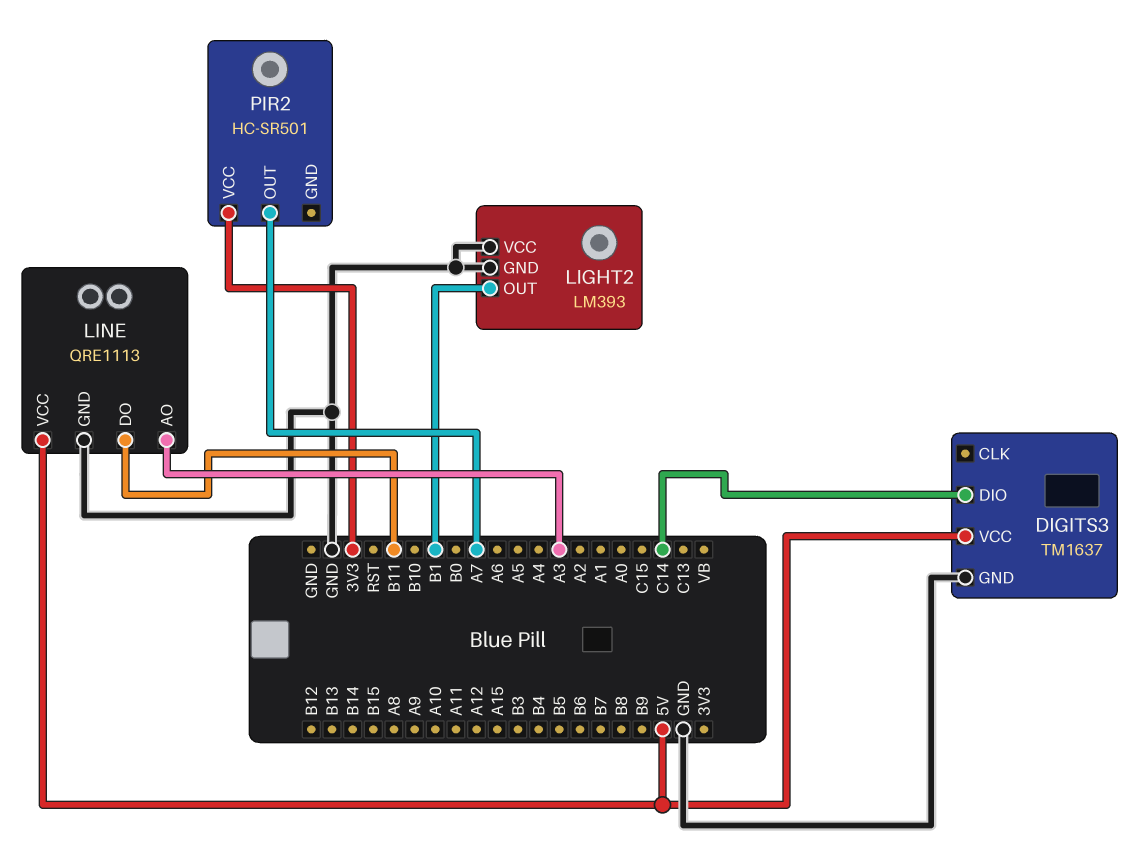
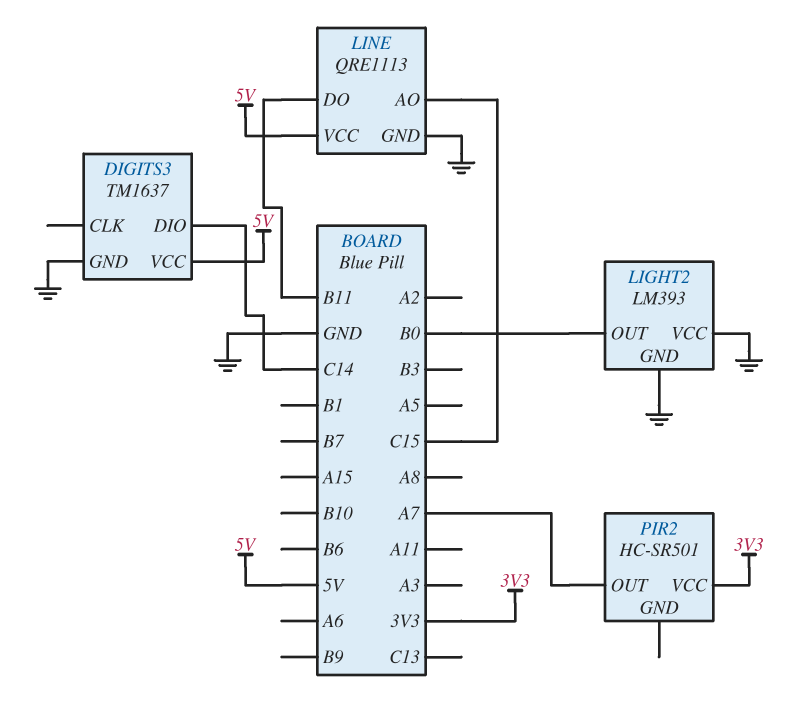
LIGHT2 pin OUT: B1 -> B0
LINE pin AO: A3 -> C15

